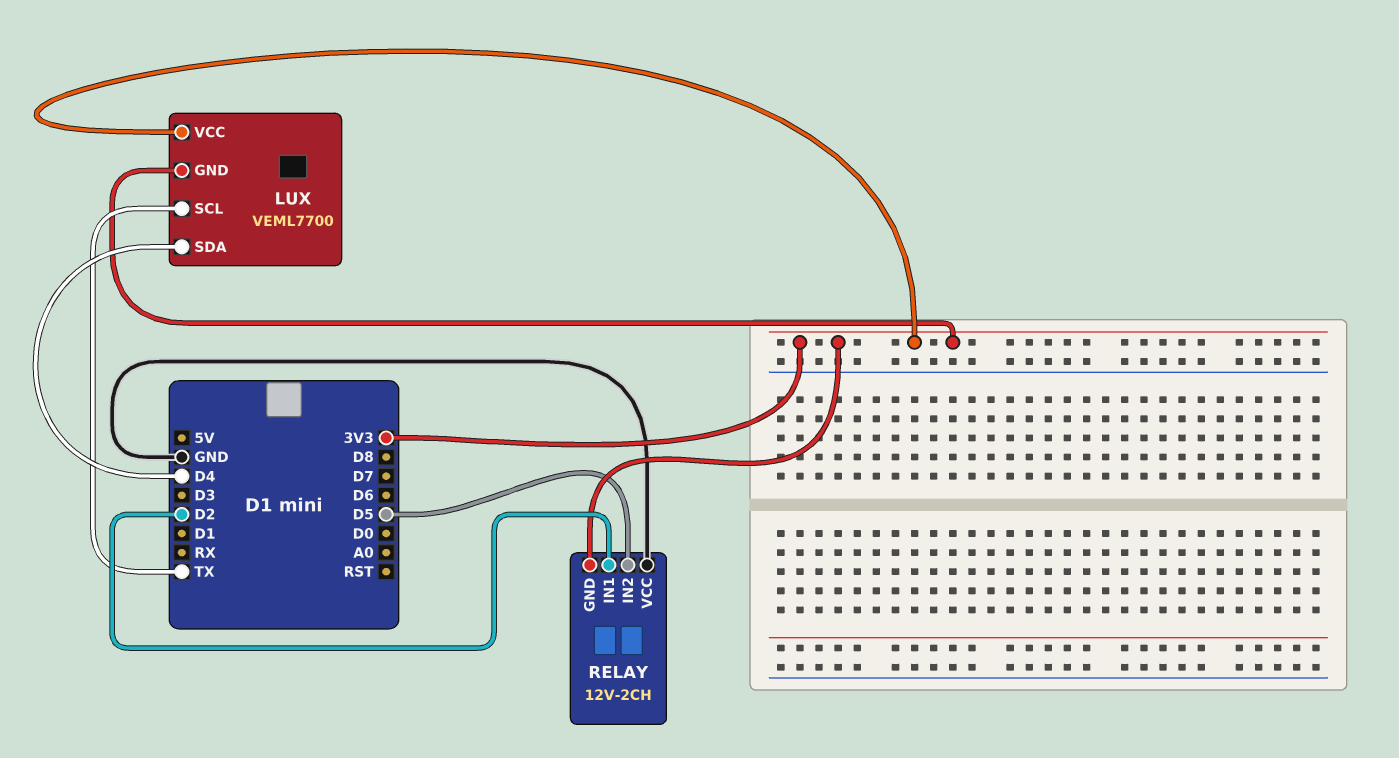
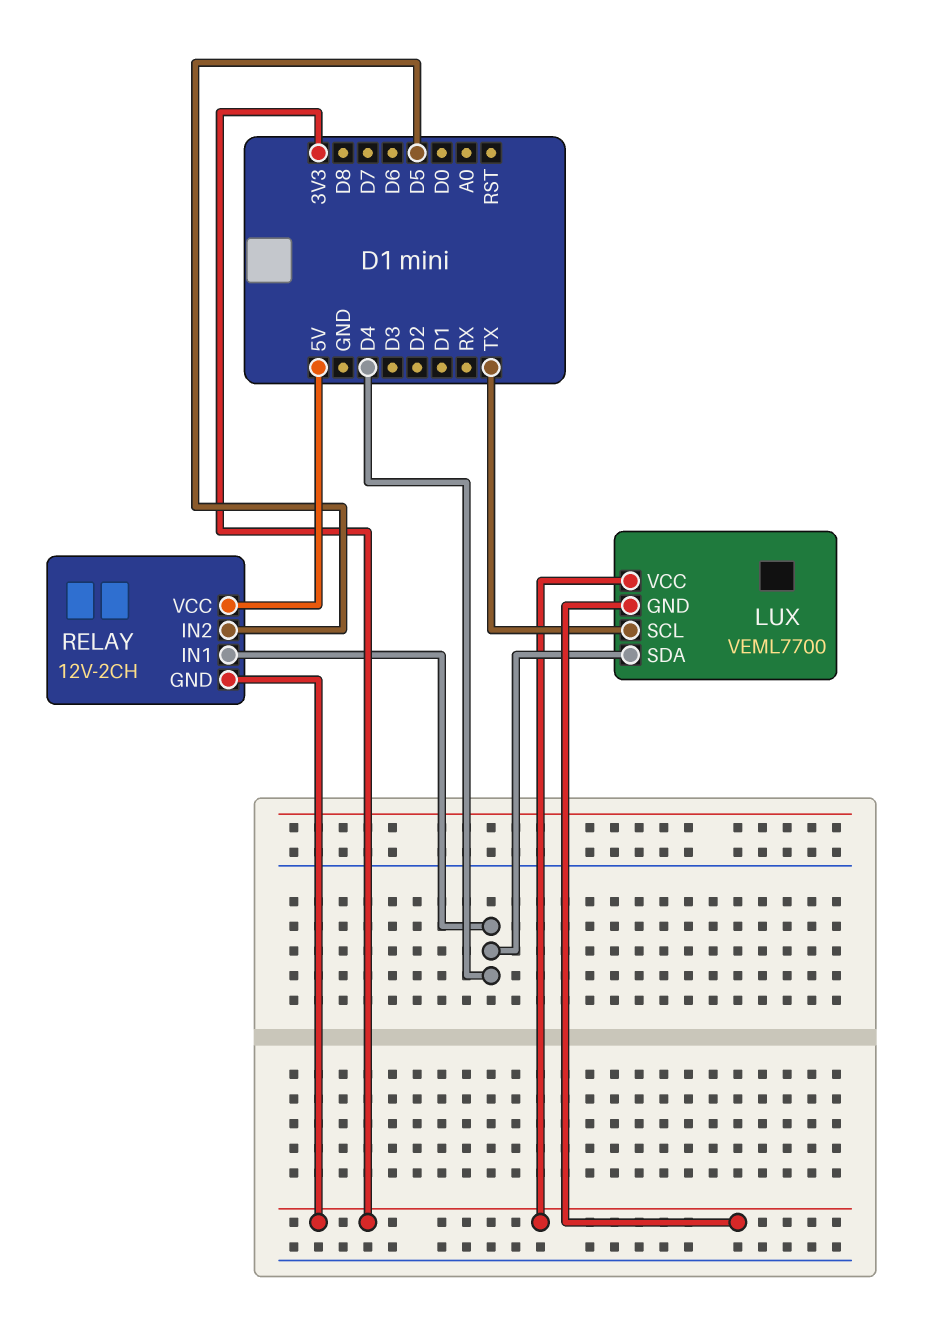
RELAY pin IN1: D2 -> D4
RELAY pin VCC: GND -> 5V

